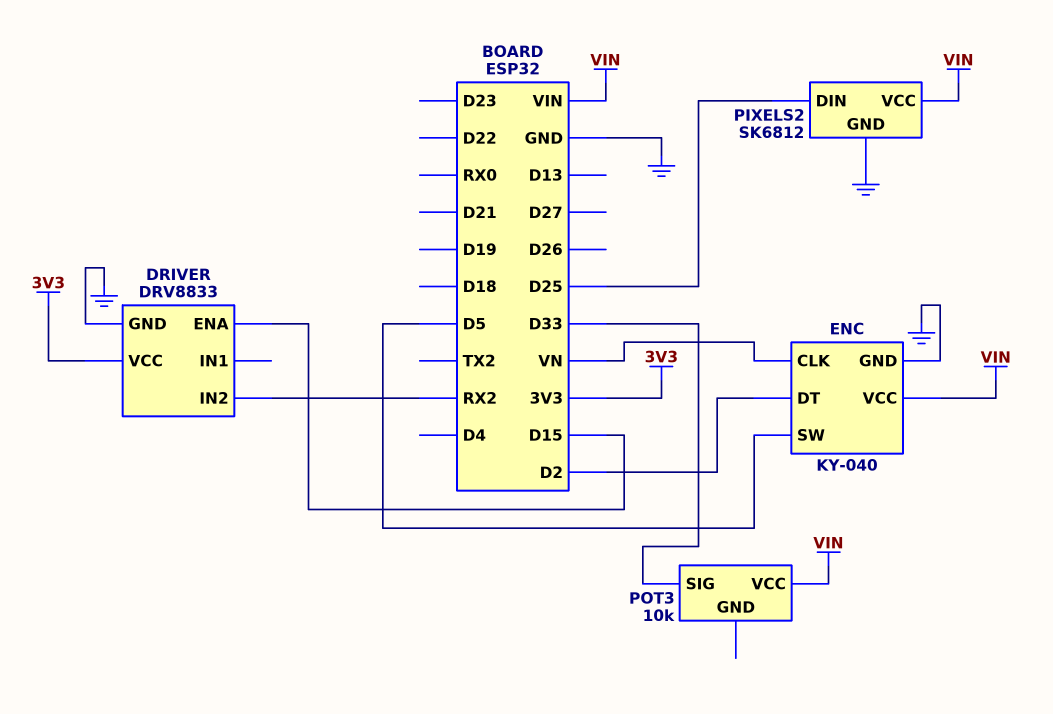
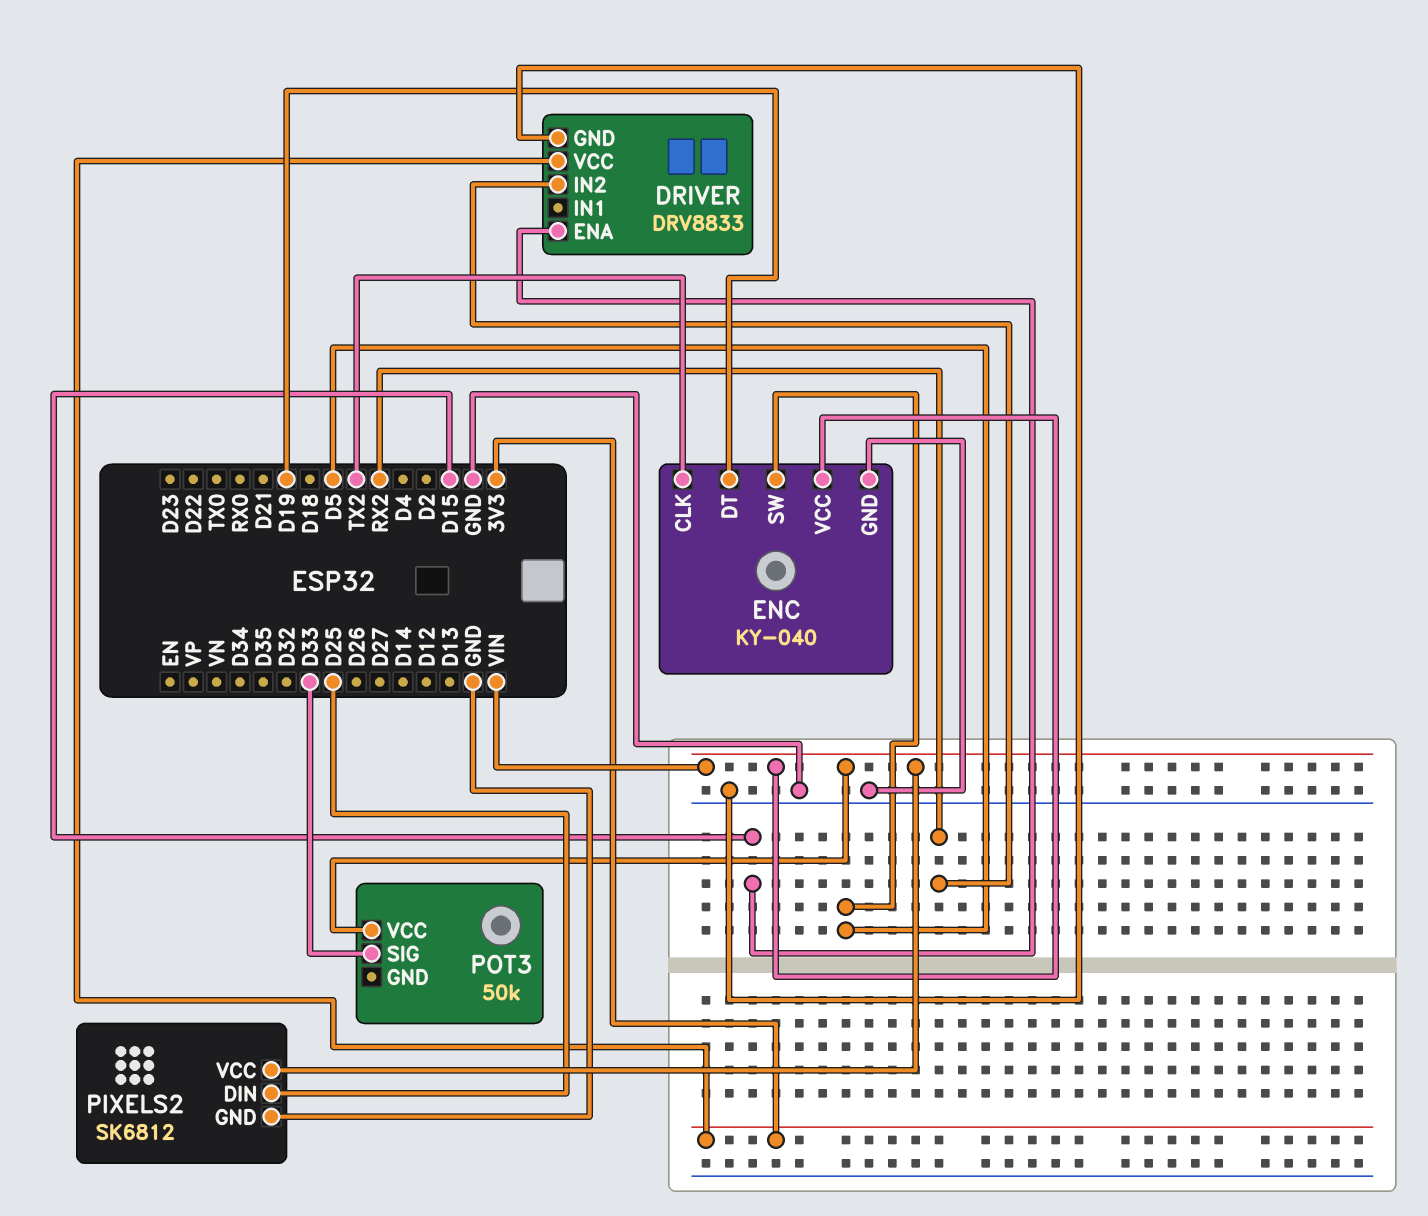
ENC pin CLK: VN -> TX2
ENC pin DT: D2 -> D19
POT3: 10k -> 50k

